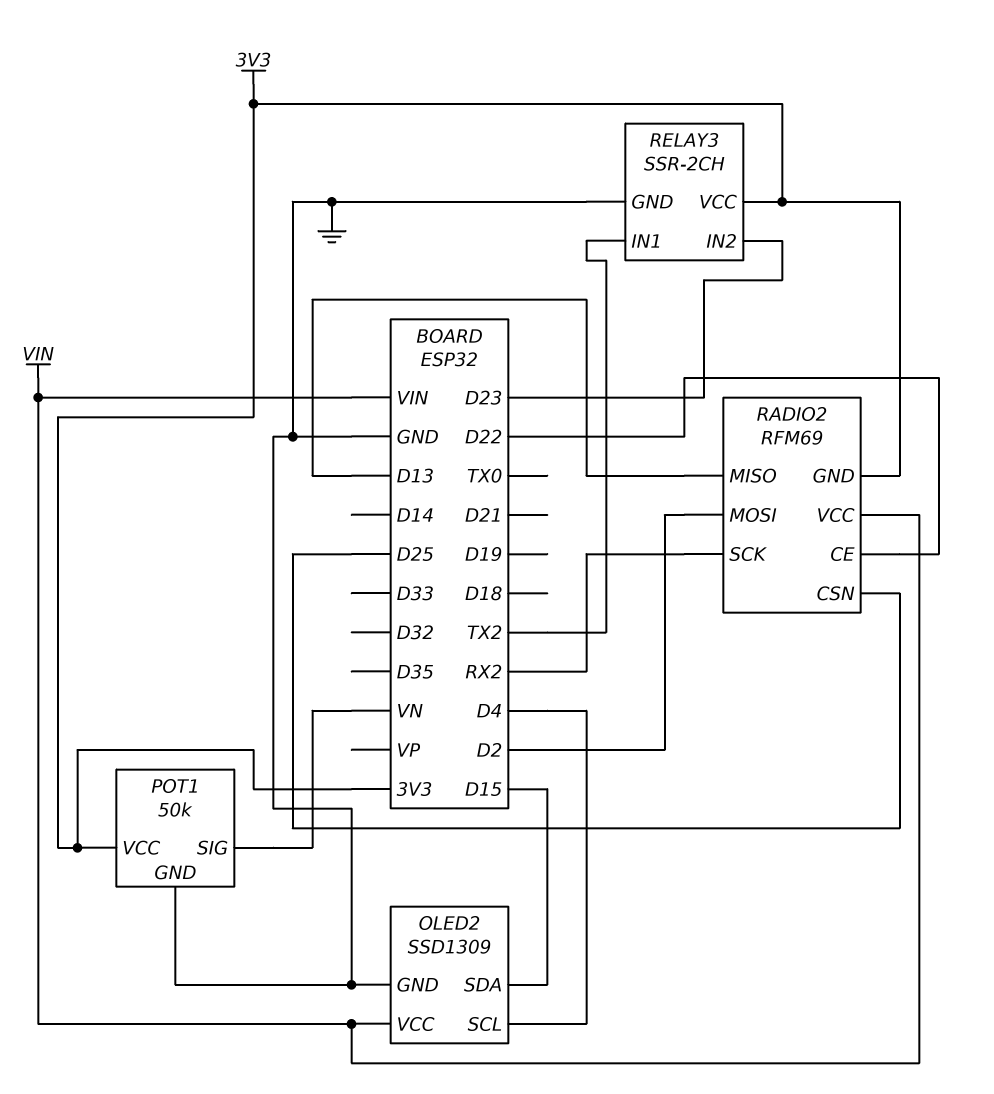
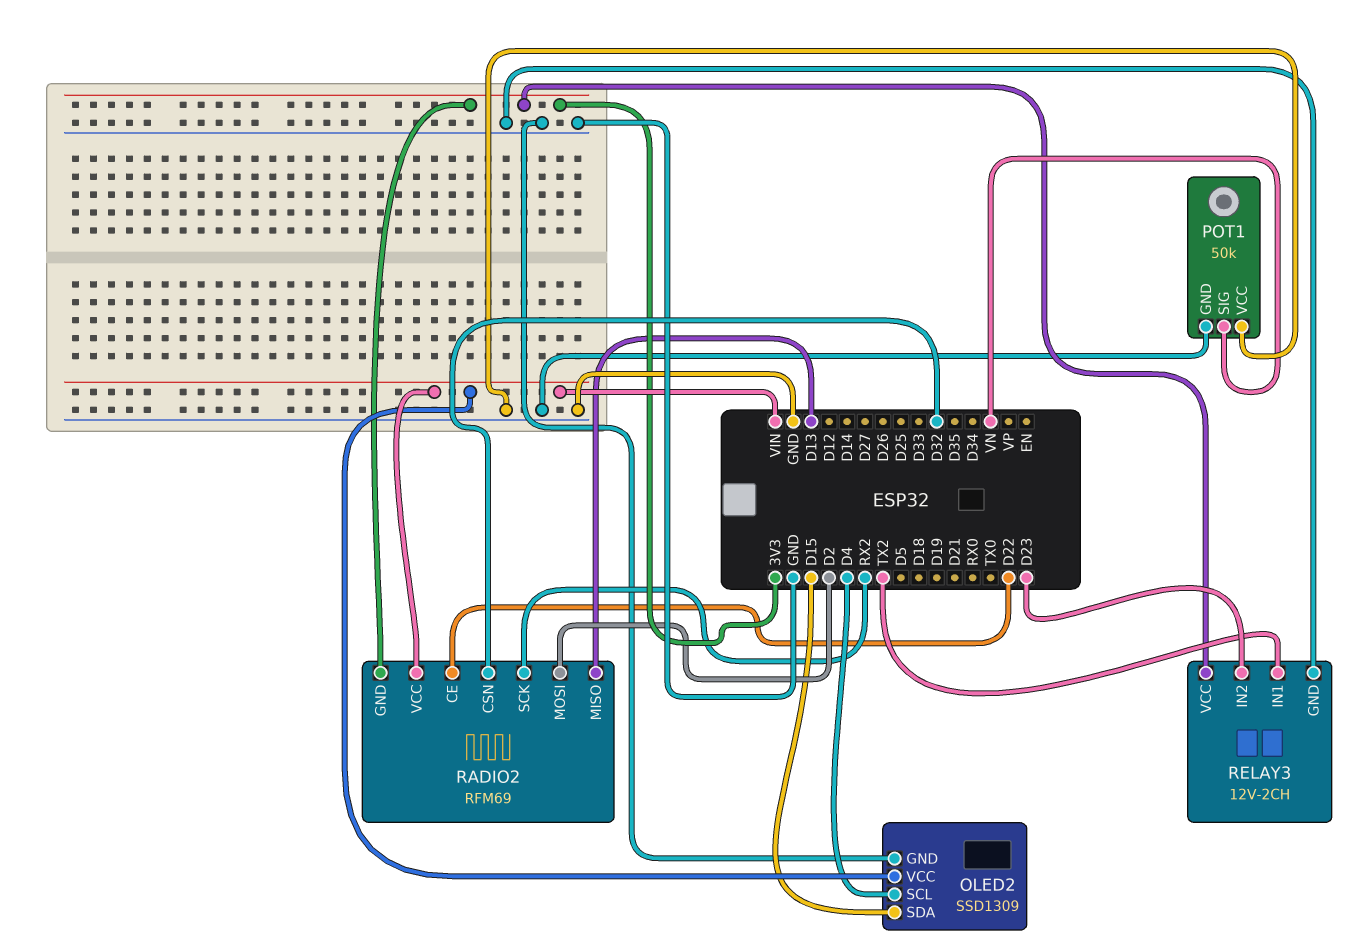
POT1 pin VCC: 3V3 -> GND
RADIO2 pin CSN: D25 -> D32
RELAY3: SSR-2CH -> 12V-2CH

